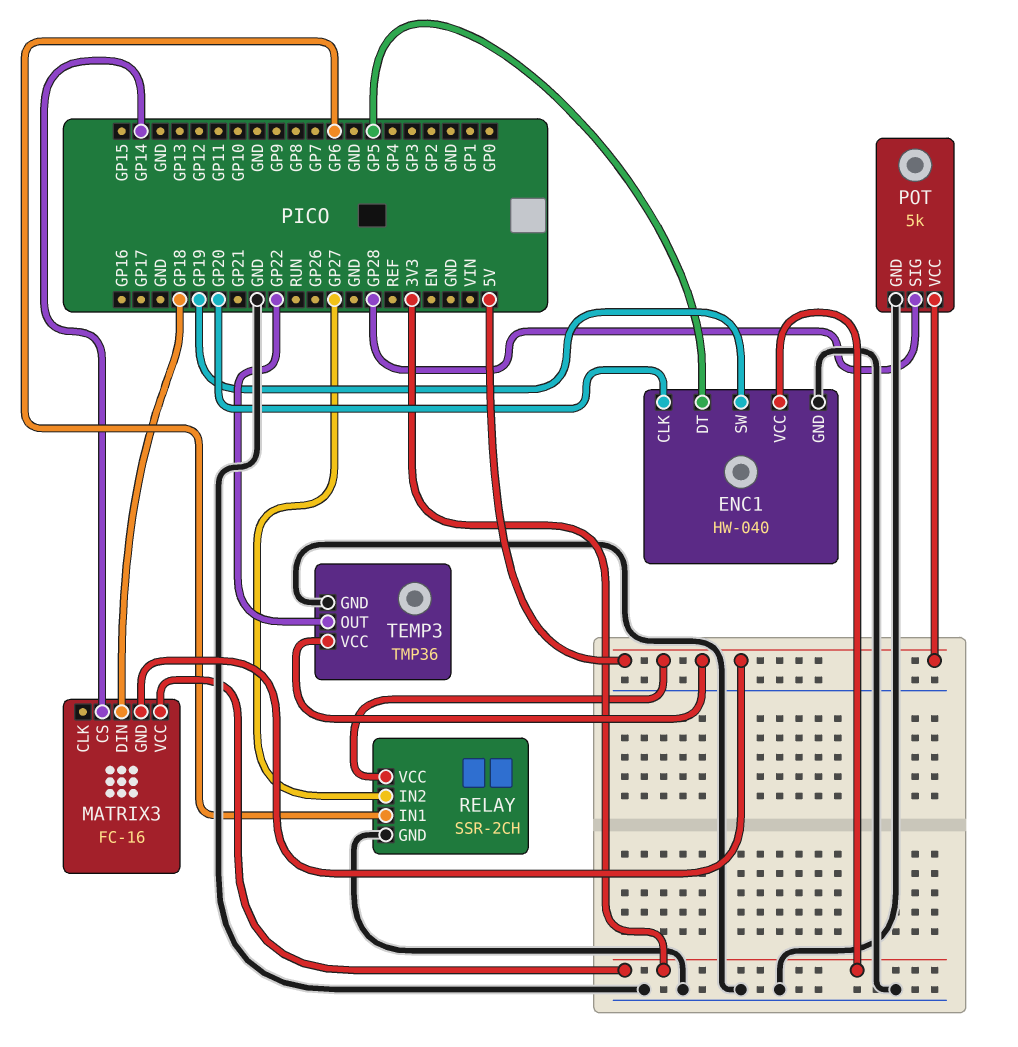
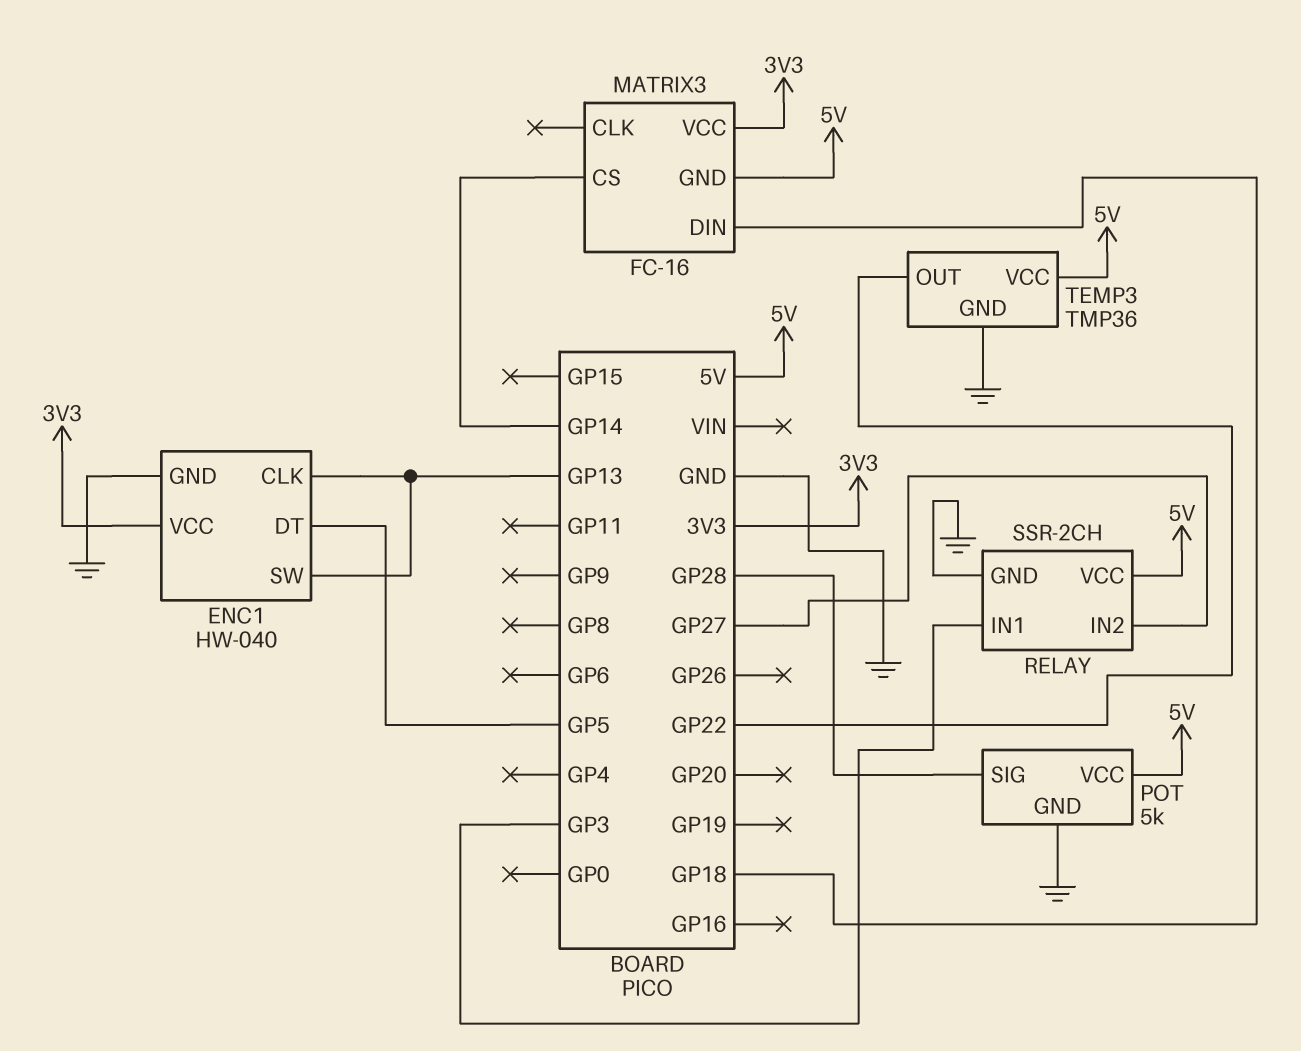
ENC1 pin CLK: GP20 -> GP13
ENC1 pin SW: GP19 -> GP13
RELAY pin IN1: GP6 -> GP3

